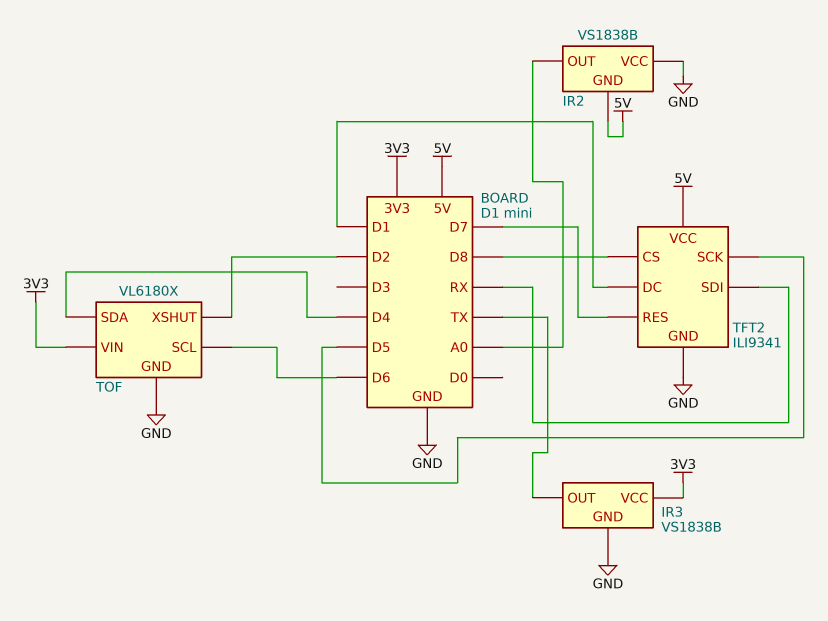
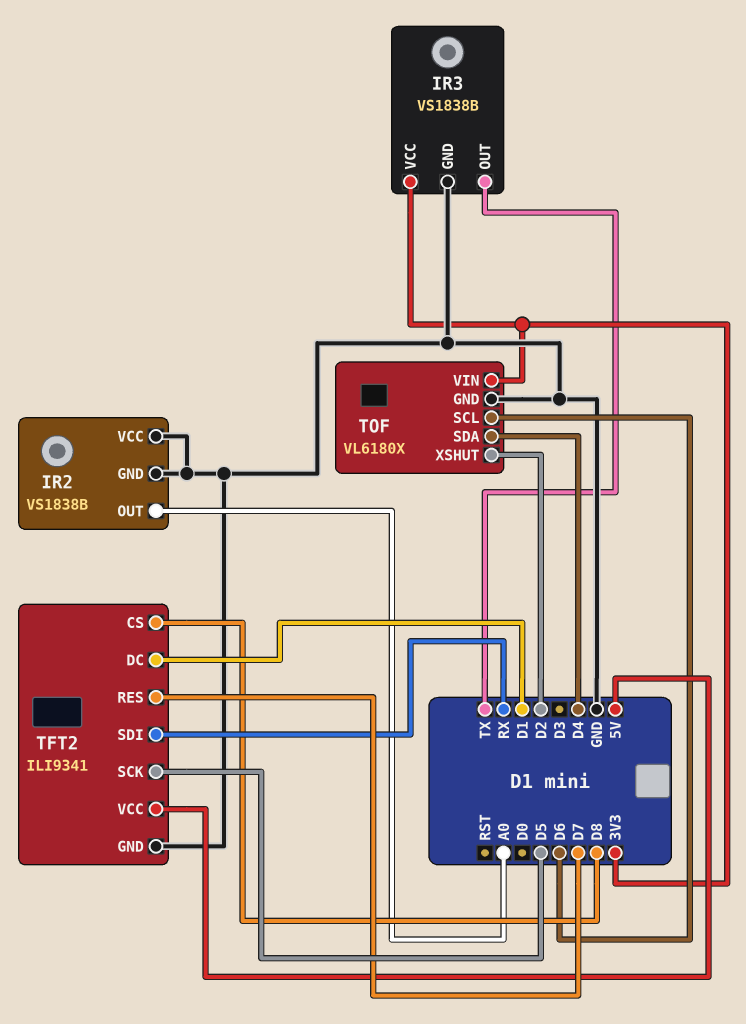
IR2 pin GND: 5V -> GND

